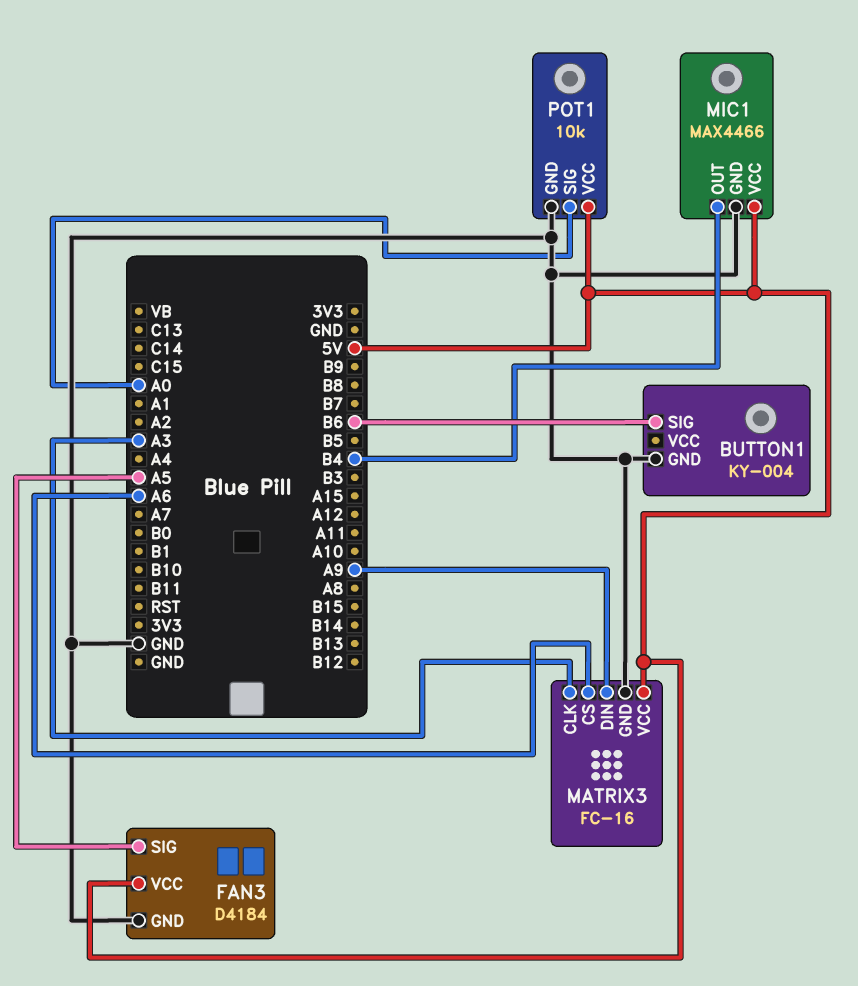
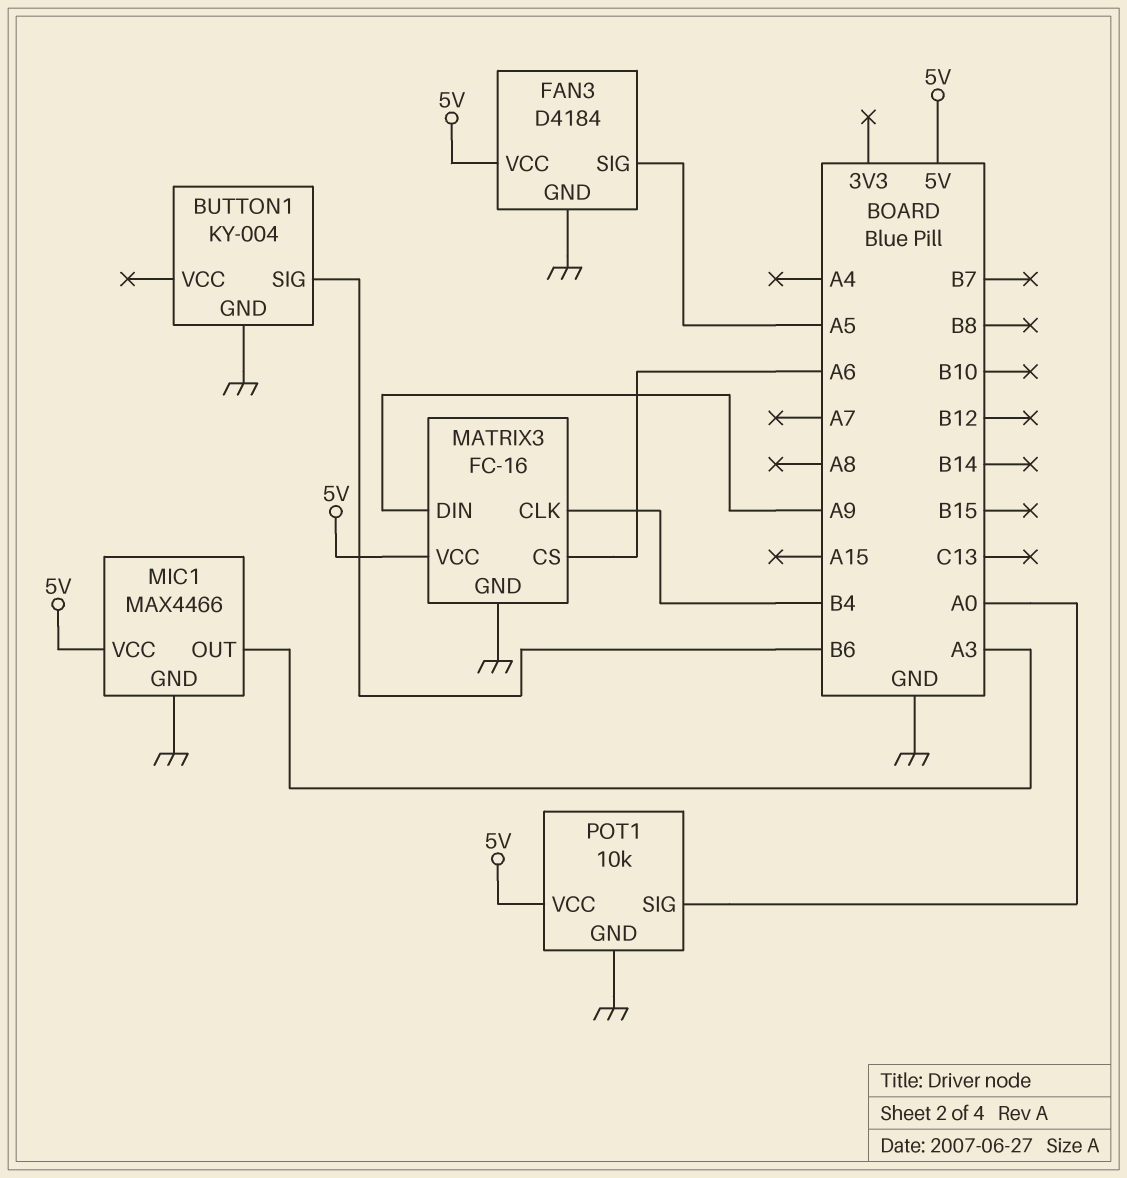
MATRIX3 pin CLK: A3 -> B4
MIC1 pin OUT: B4 -> A3

